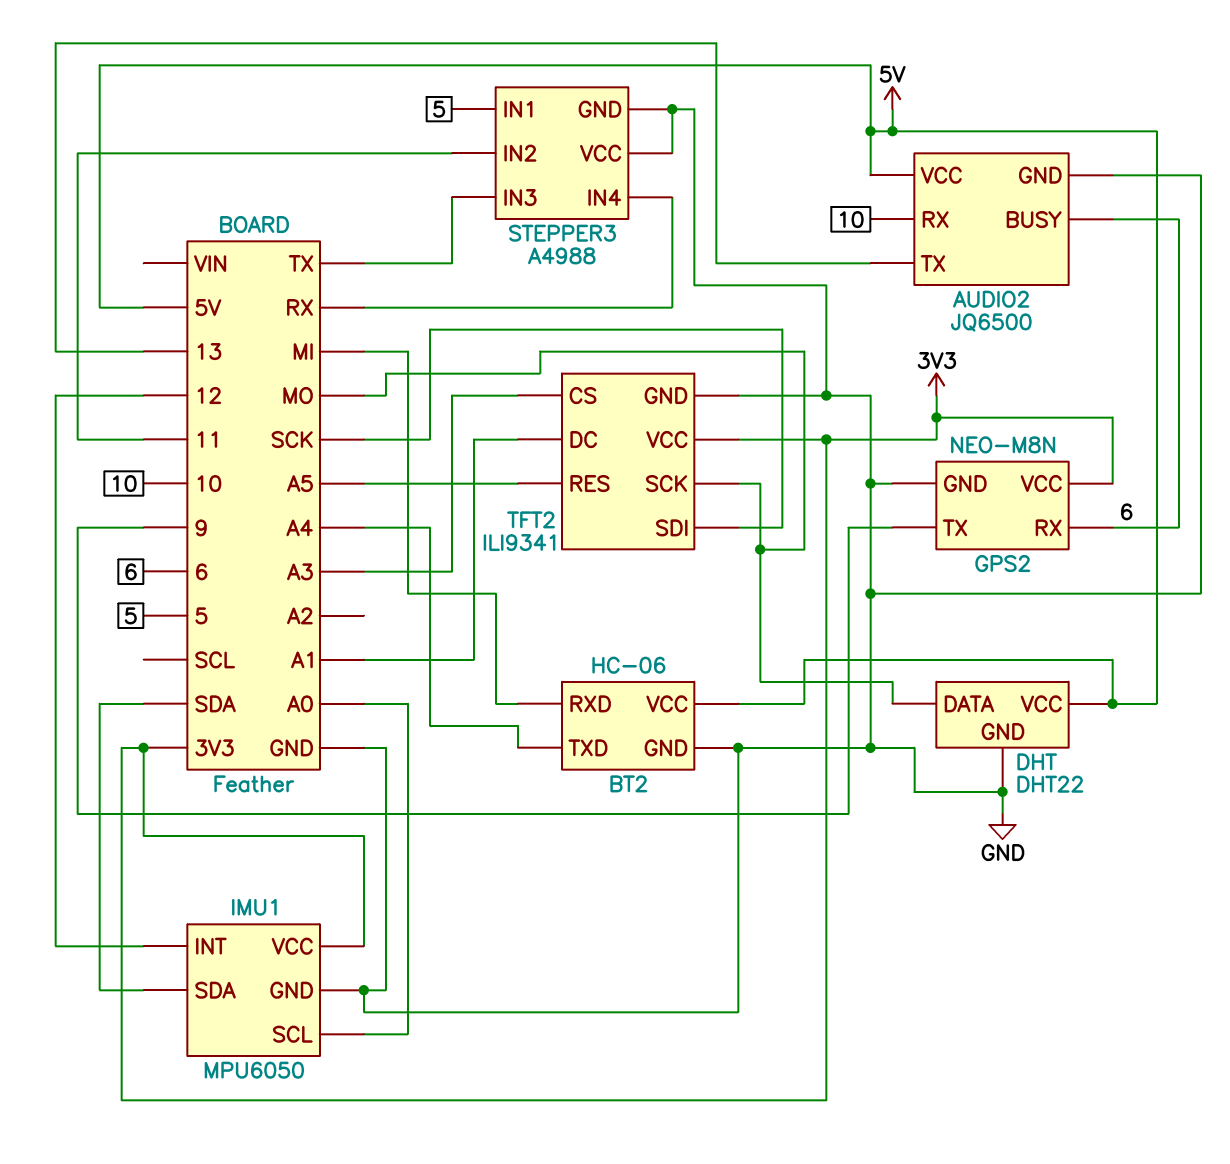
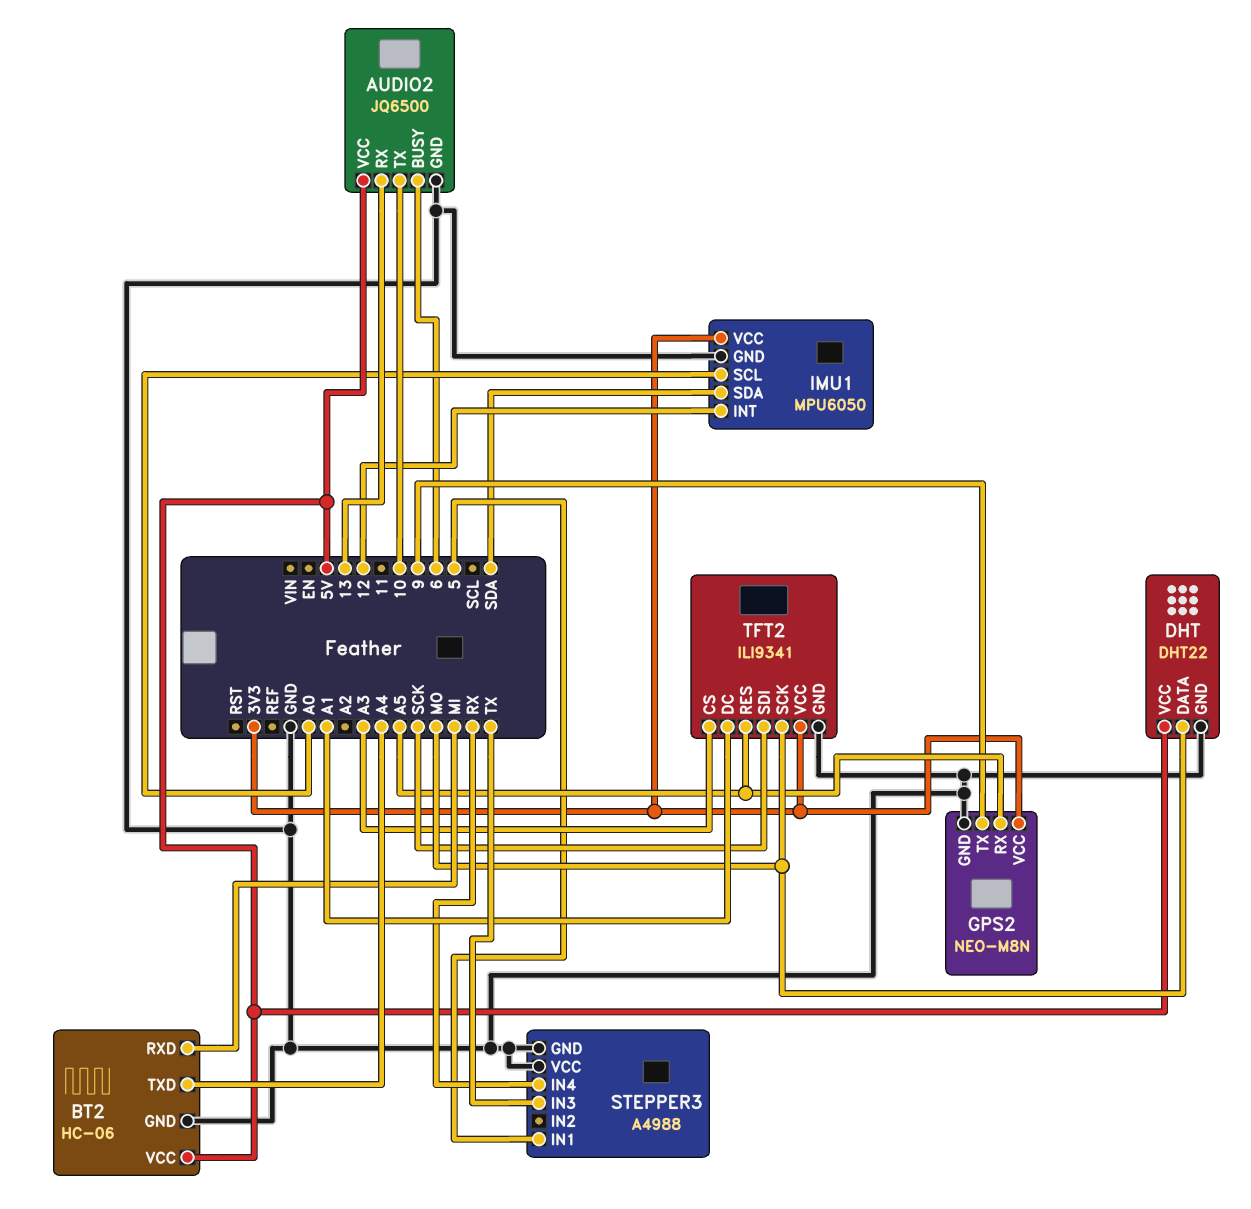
AUDIO2 pin RX: 10 -> 13
AUDIO2 pin TX: 13 -> 10
GPS2 pin RX: 6 -> A5
STEPPER3 pin IN2: 11 -> none

